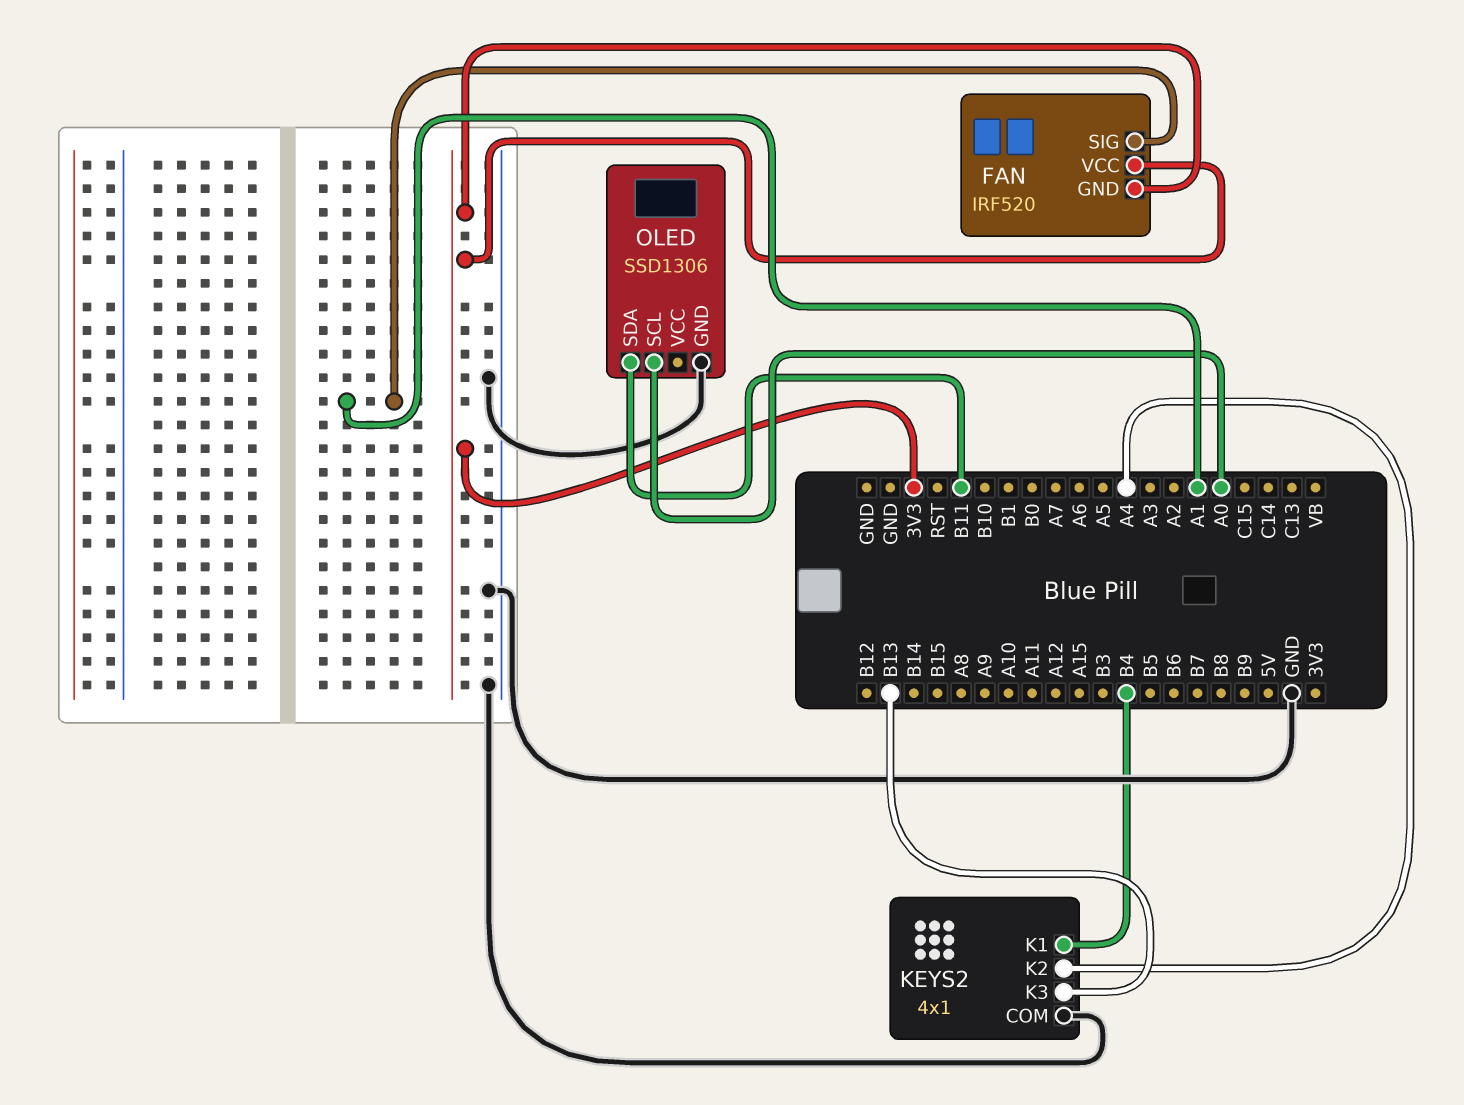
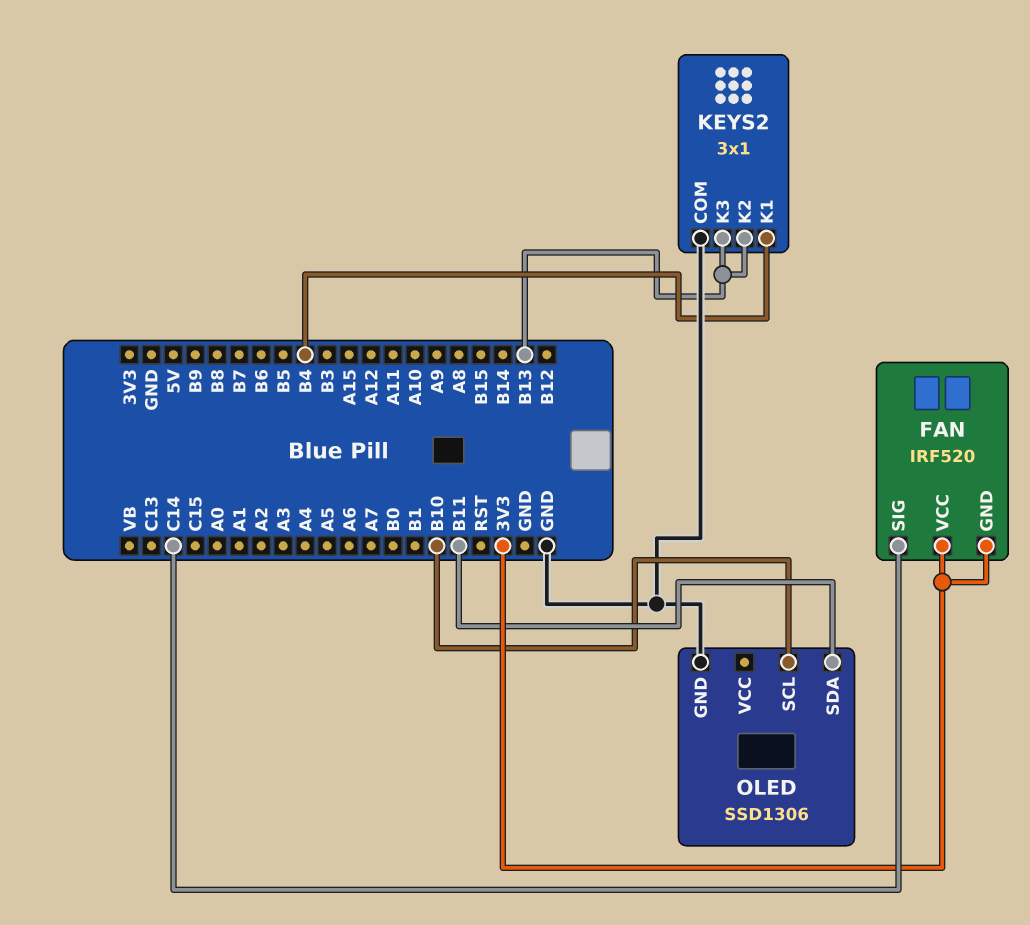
FAN pin SIG: A1 -> C14
KEYS2: 4x1 -> 3x1
KEYS2 pin K2: A4 -> B13
OLED pin SCL: A0 -> B10

